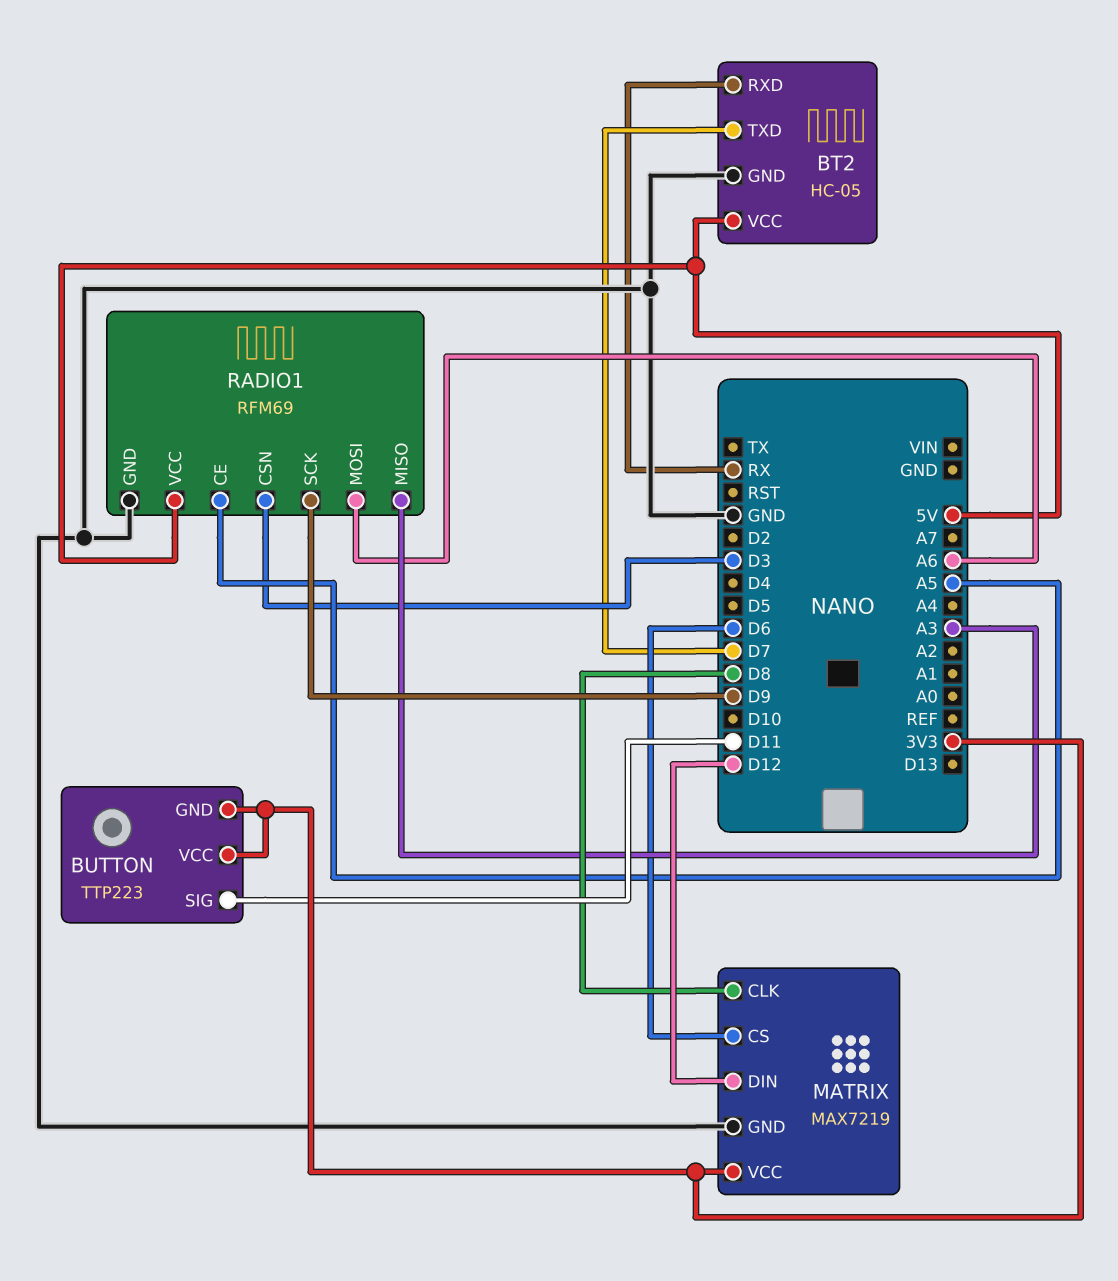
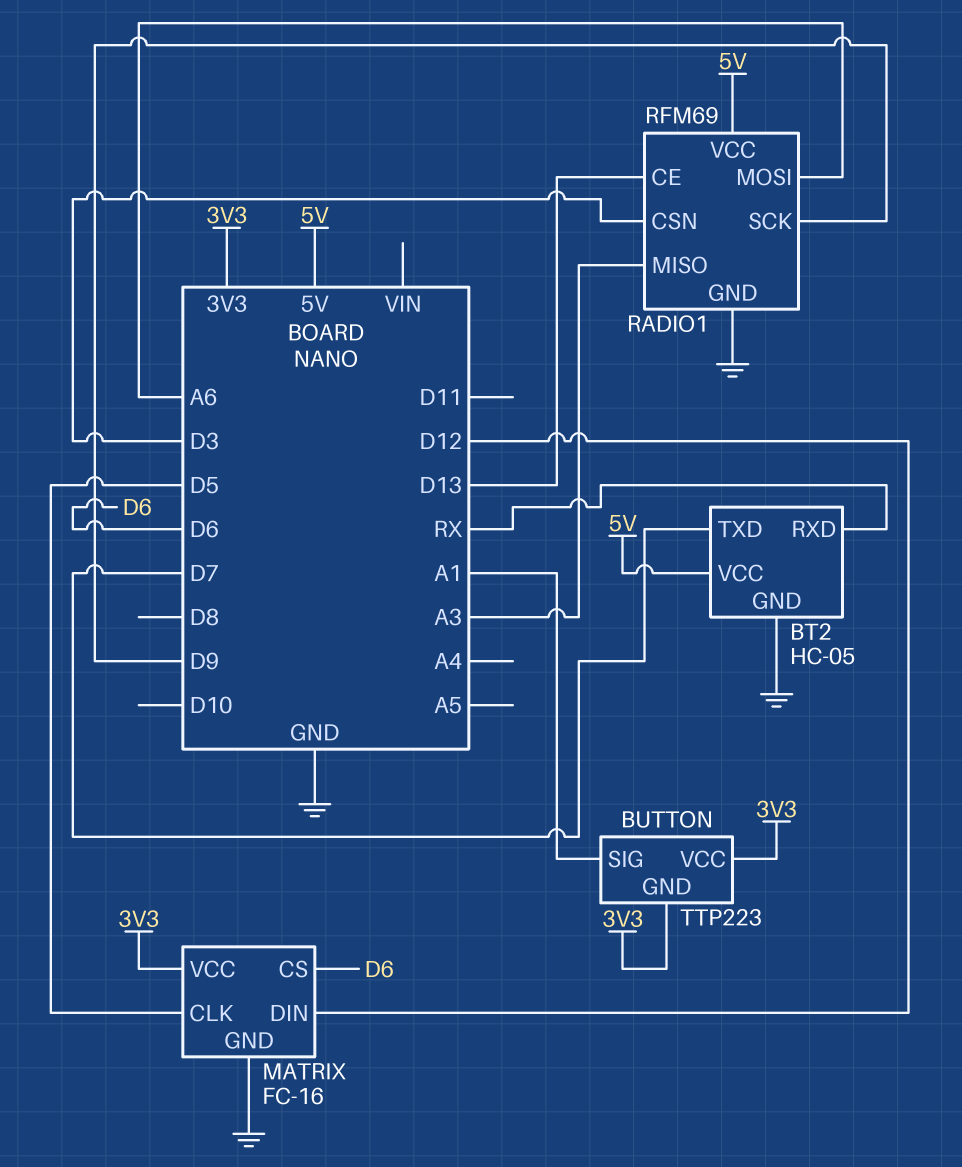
BUTTON pin SIG: D11 -> A1
MATRIX: MAX7219 -> FC-16
MATRIX pin CLK: D8 -> D5
RADIO1 pin CE: A5 -> D13

